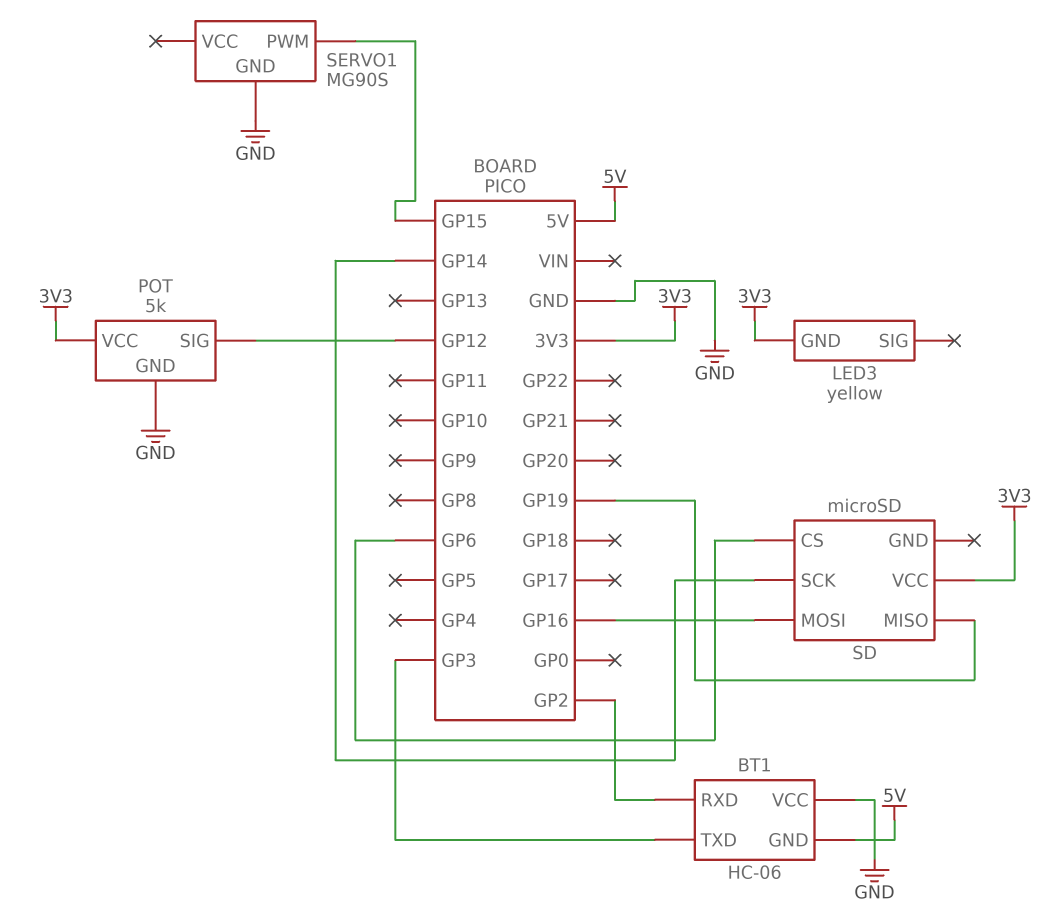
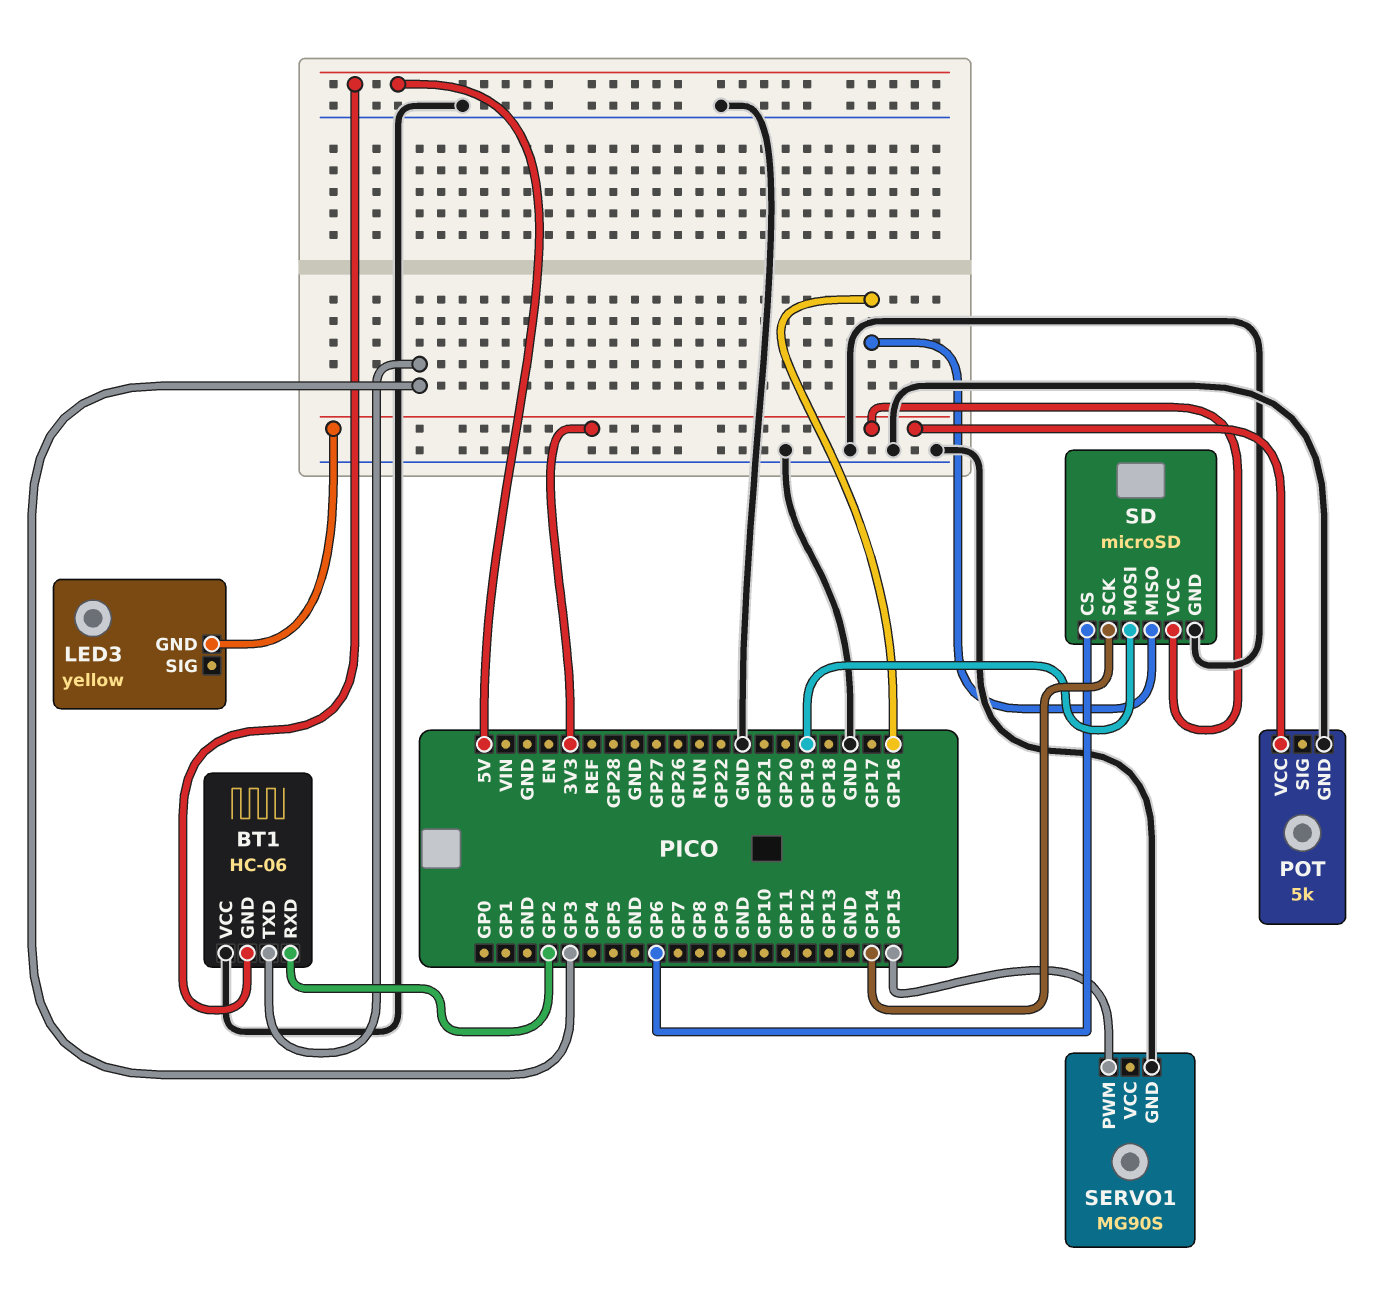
POT pin SIG: GP12 -> none
SD pin GND: none -> GND
SD pin MISO: GP19 -> GP16
SD pin MOSI: GP16 -> GP19

